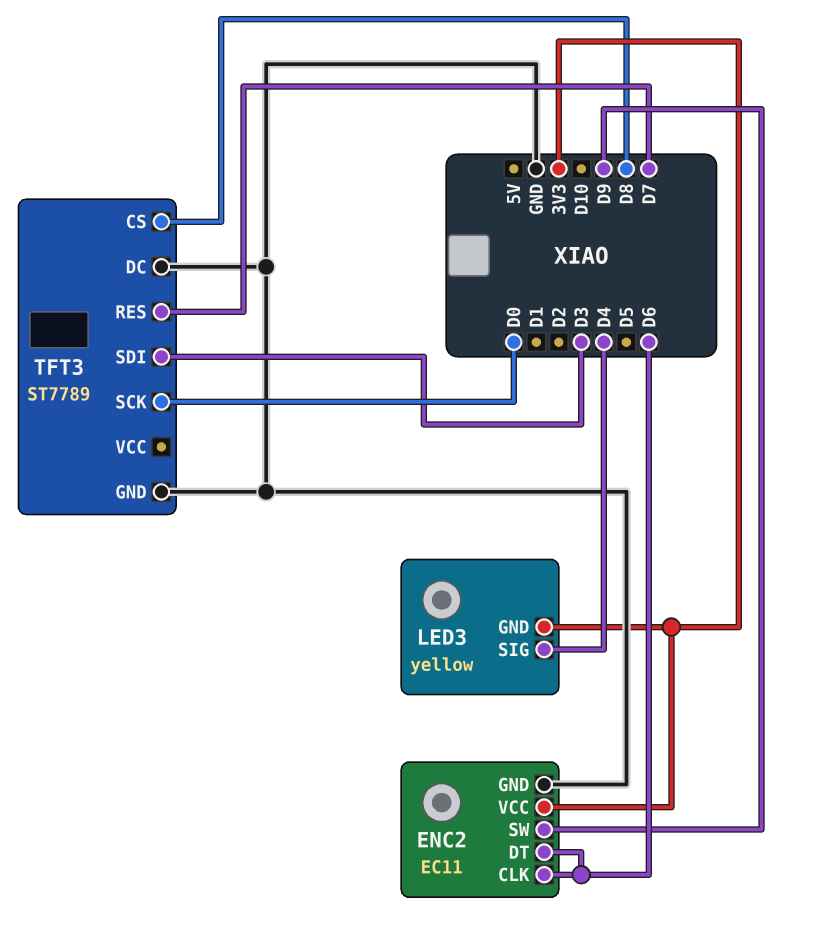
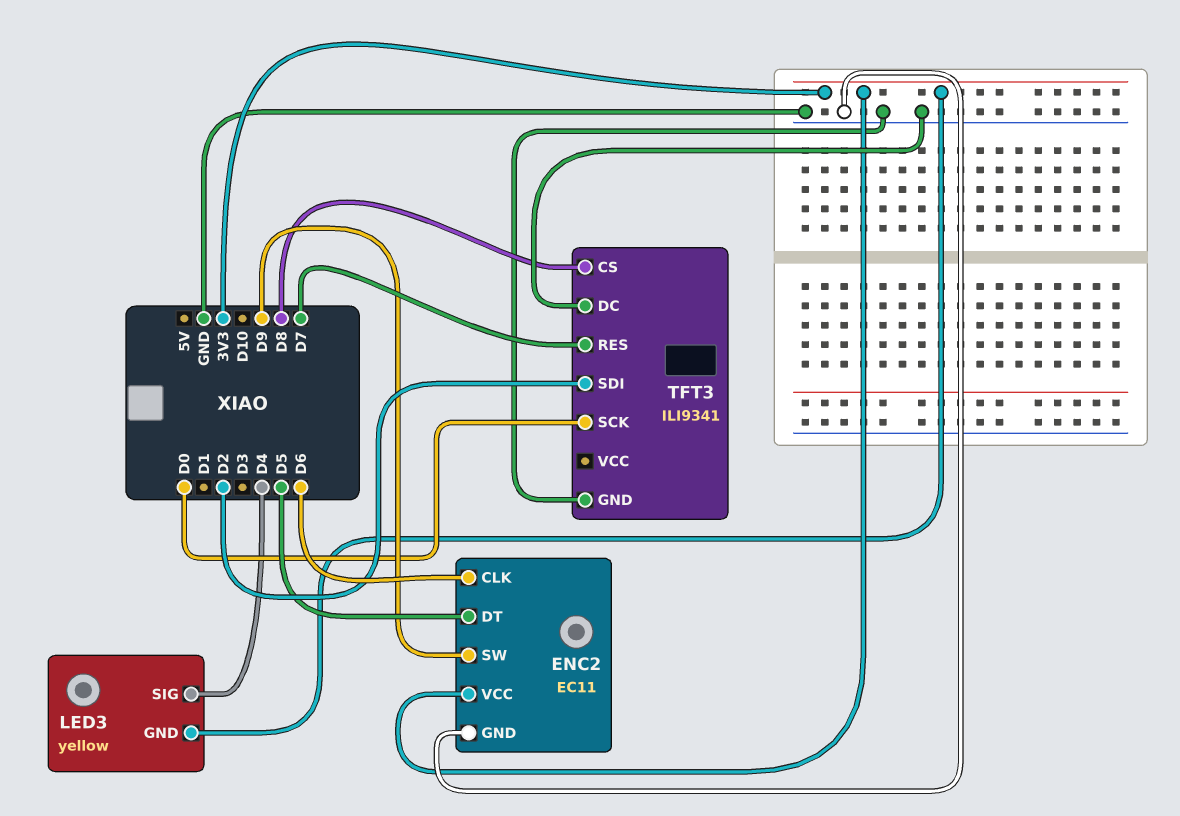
ENC2 pin DT: D6 -> D5
TFT3: ST7789 -> ILI9341
TFT3 pin SDI: D3 -> D2

